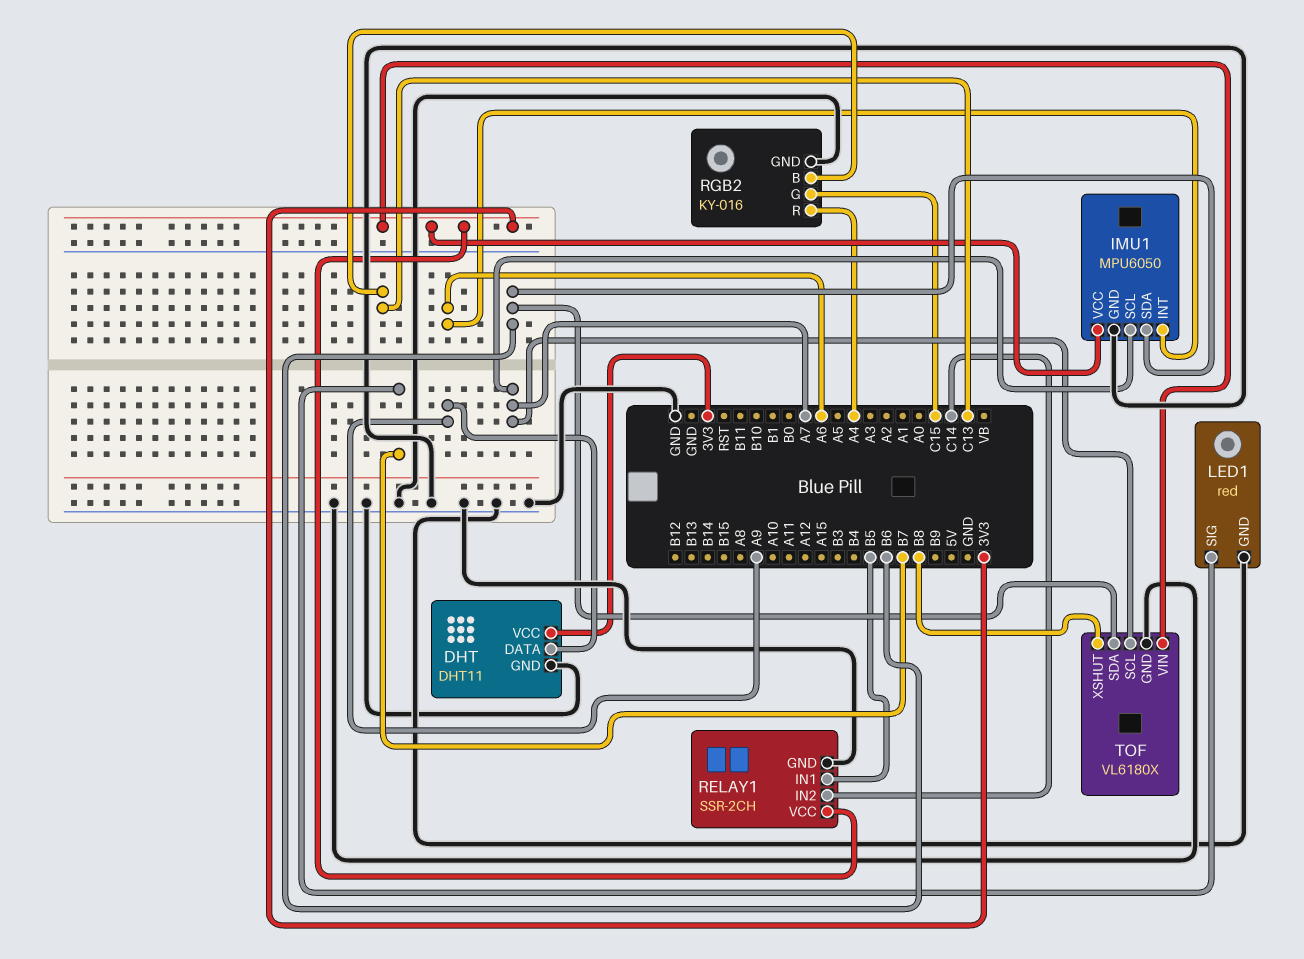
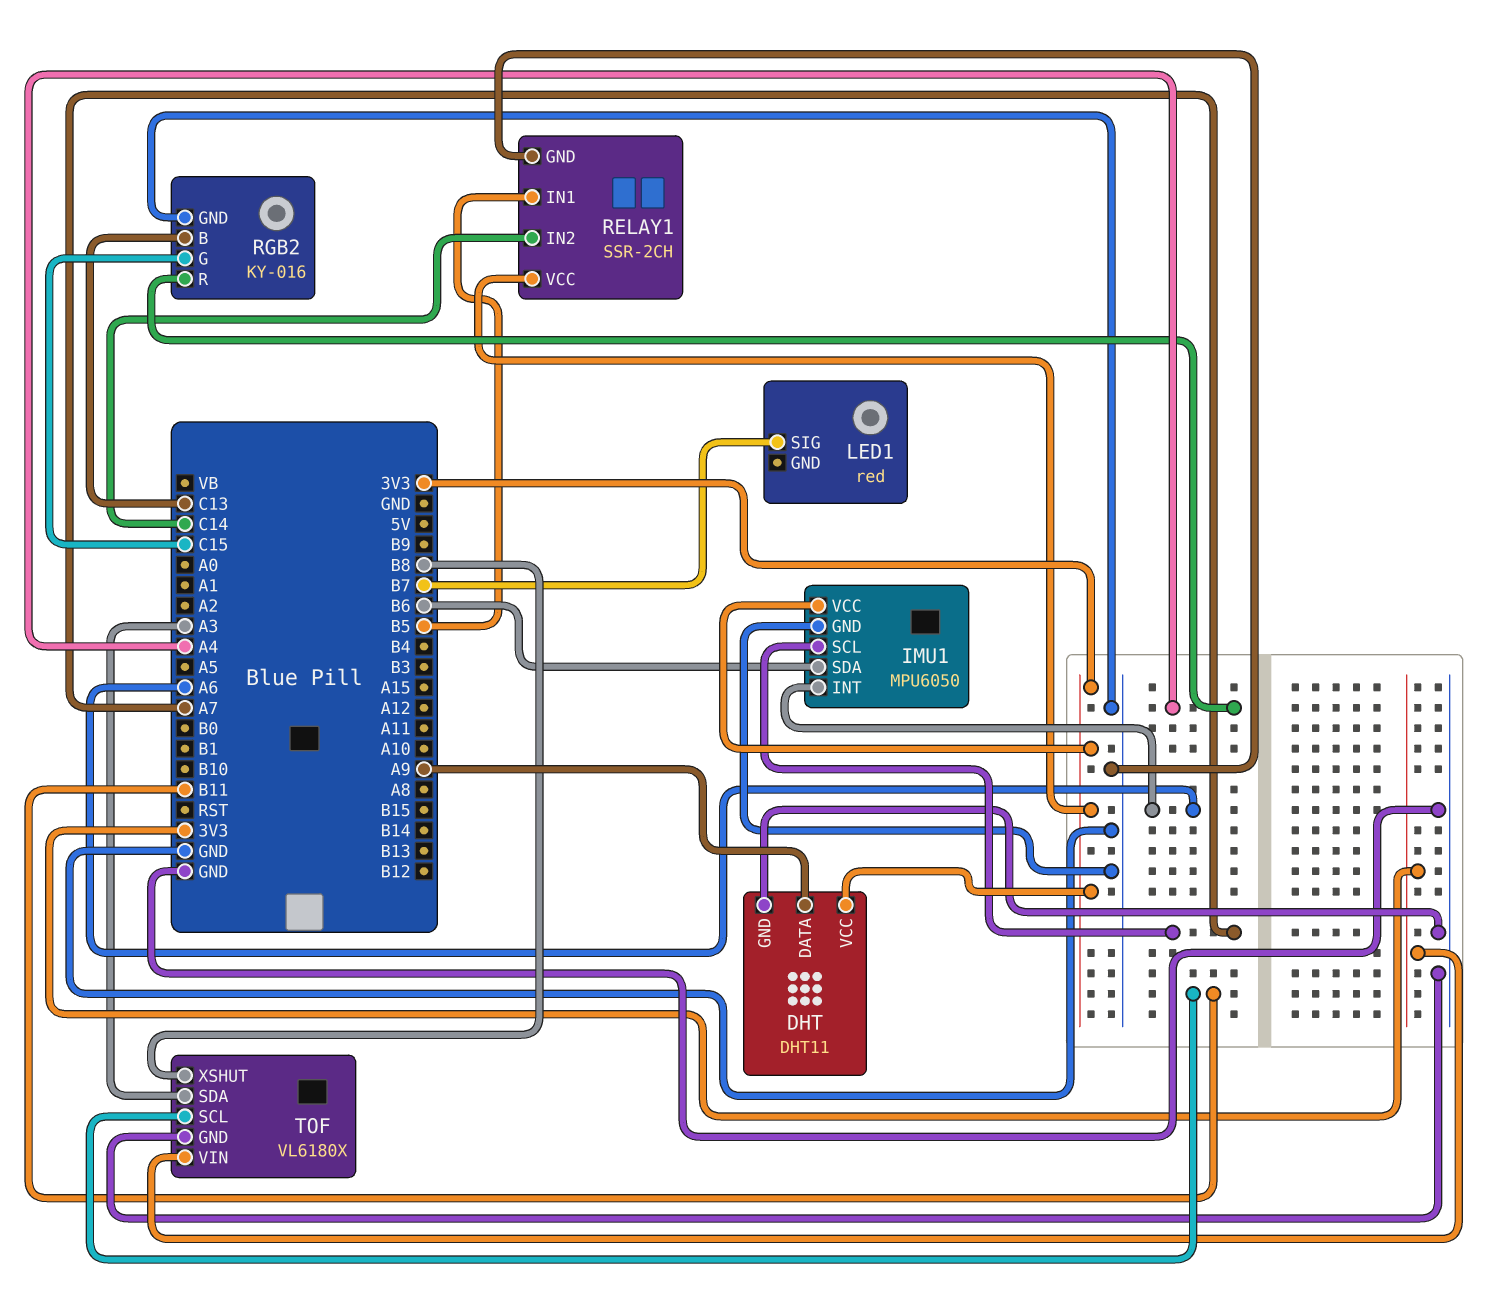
LED1 pin GND: GND -> none
TOF pin SCL: A7 -> B11
TOF pin SDA: B6 -> A3

